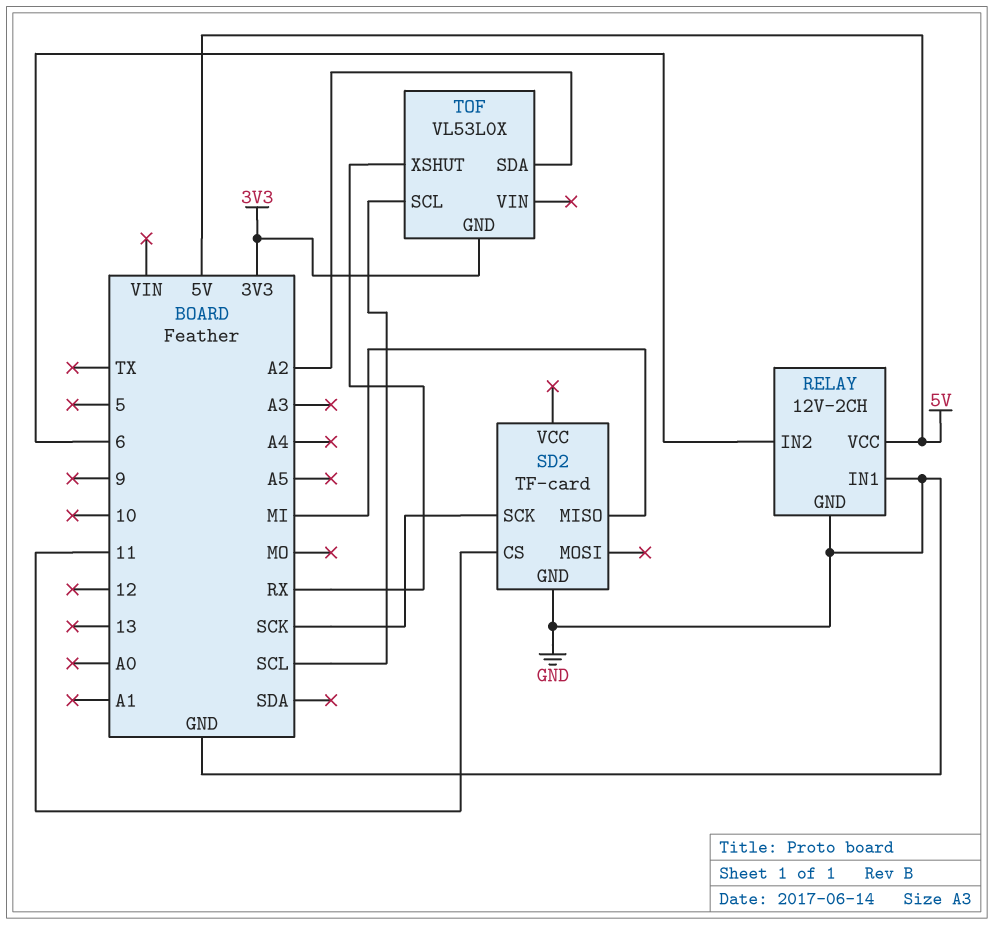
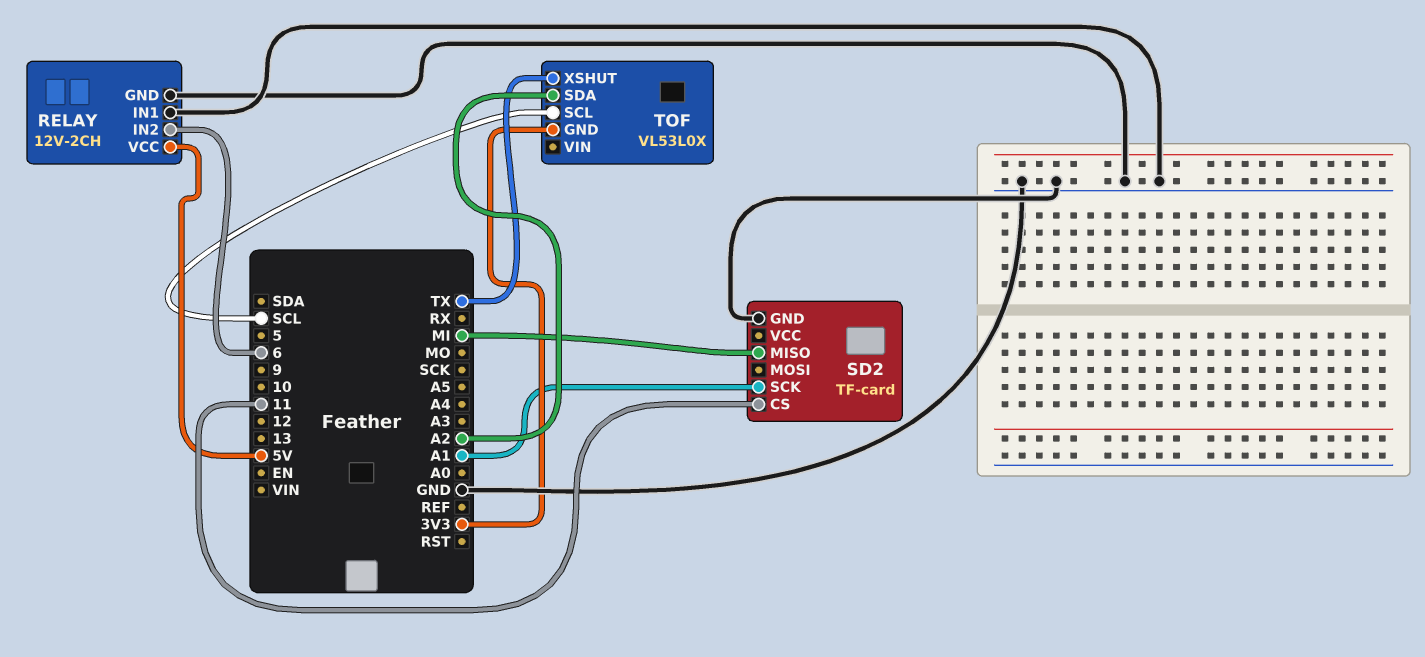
SD2 pin SCK: SCK -> A1
TOF pin XSHUT: RX -> TX

